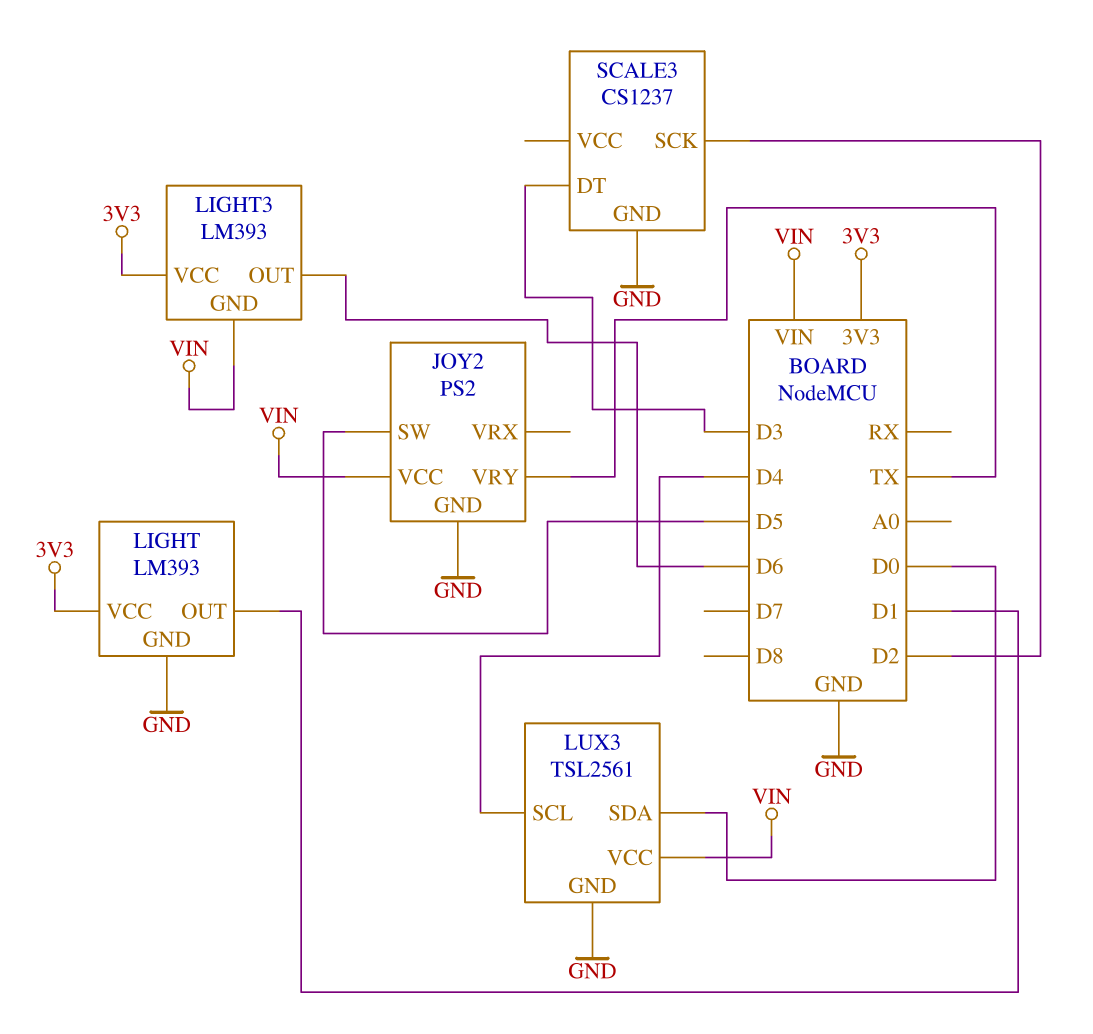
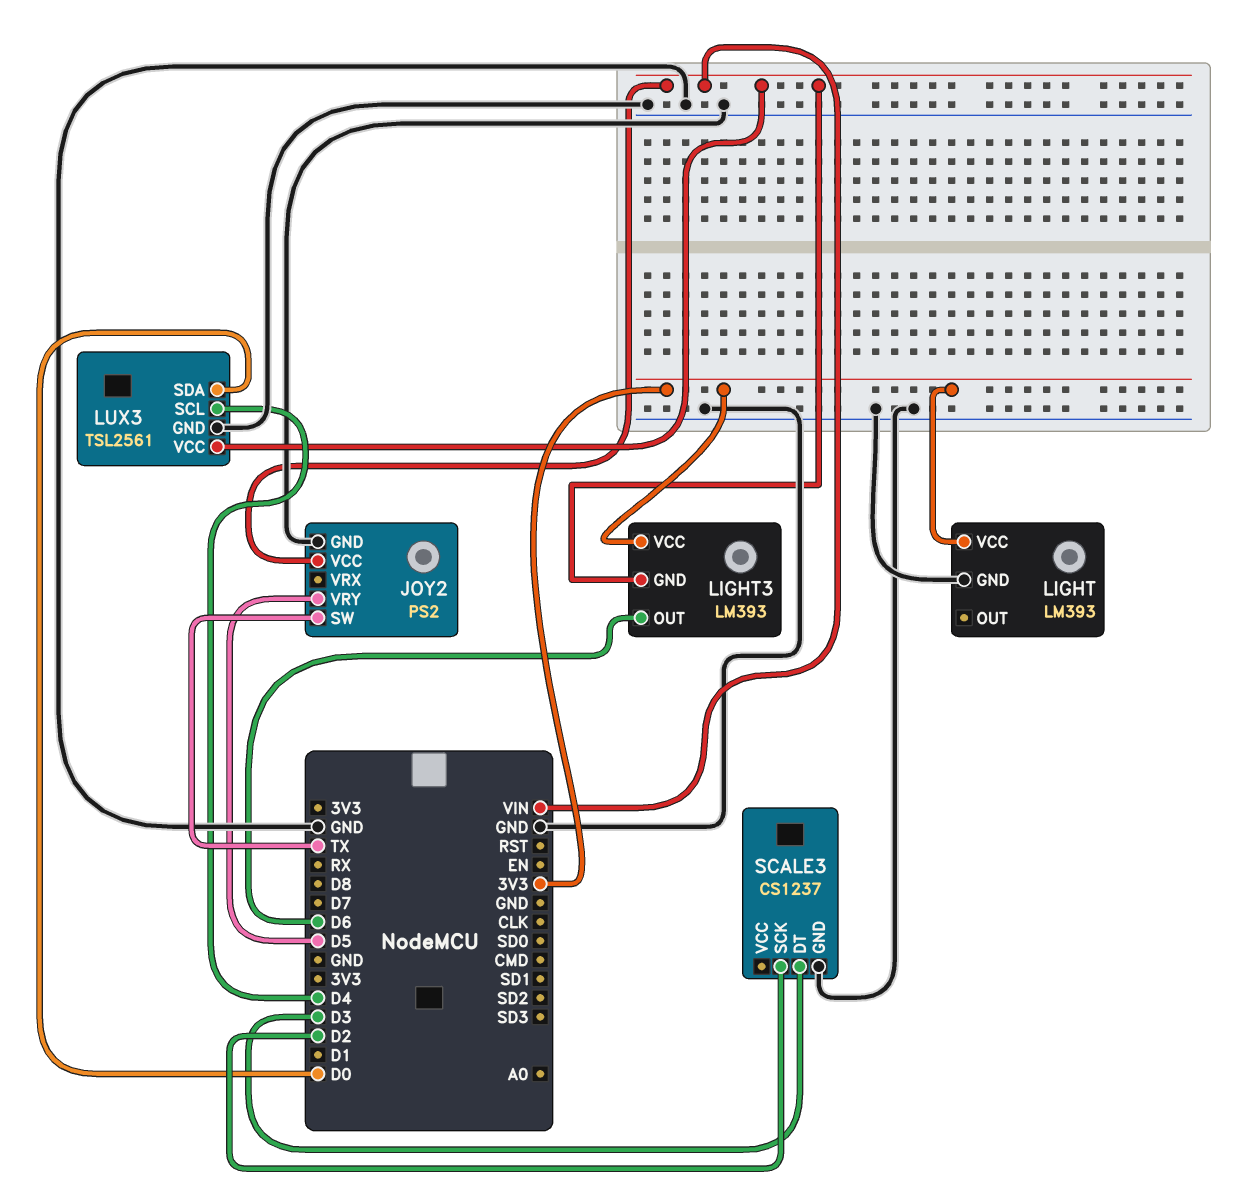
JOY2 pin SW: D5 -> TX
JOY2 pin VRY: TX -> D5
LIGHT pin OUT: D1 -> none

